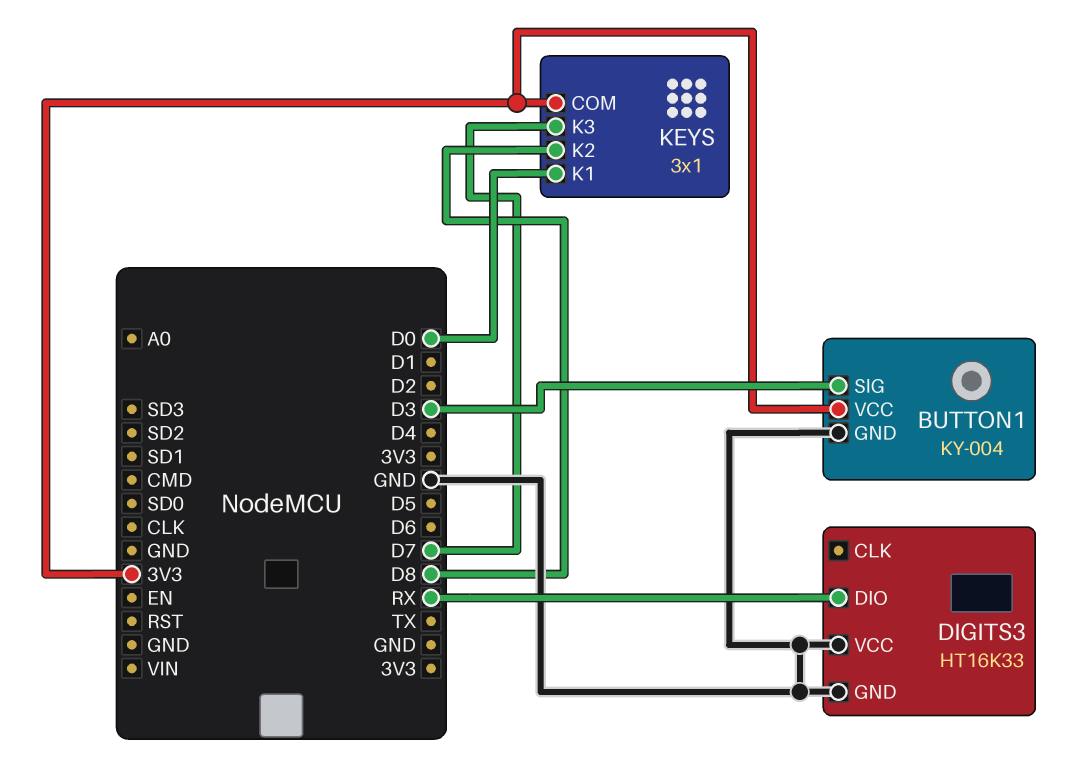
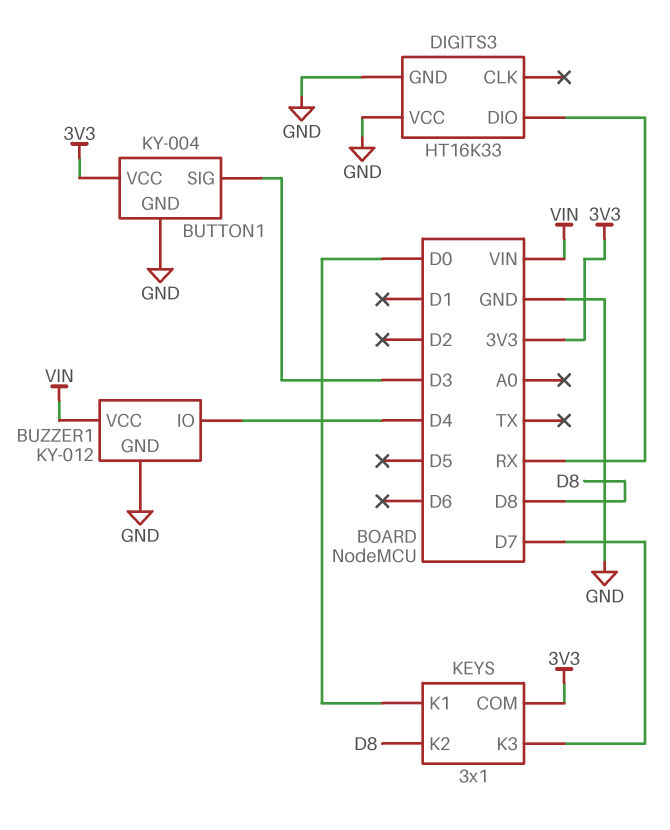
BUZZER1: none -> KY-012
BUZZER1 pin GND: none -> GND
BUZZER1 pin IO: none -> D4
BUZZER1 pin VCC: none -> VIN

